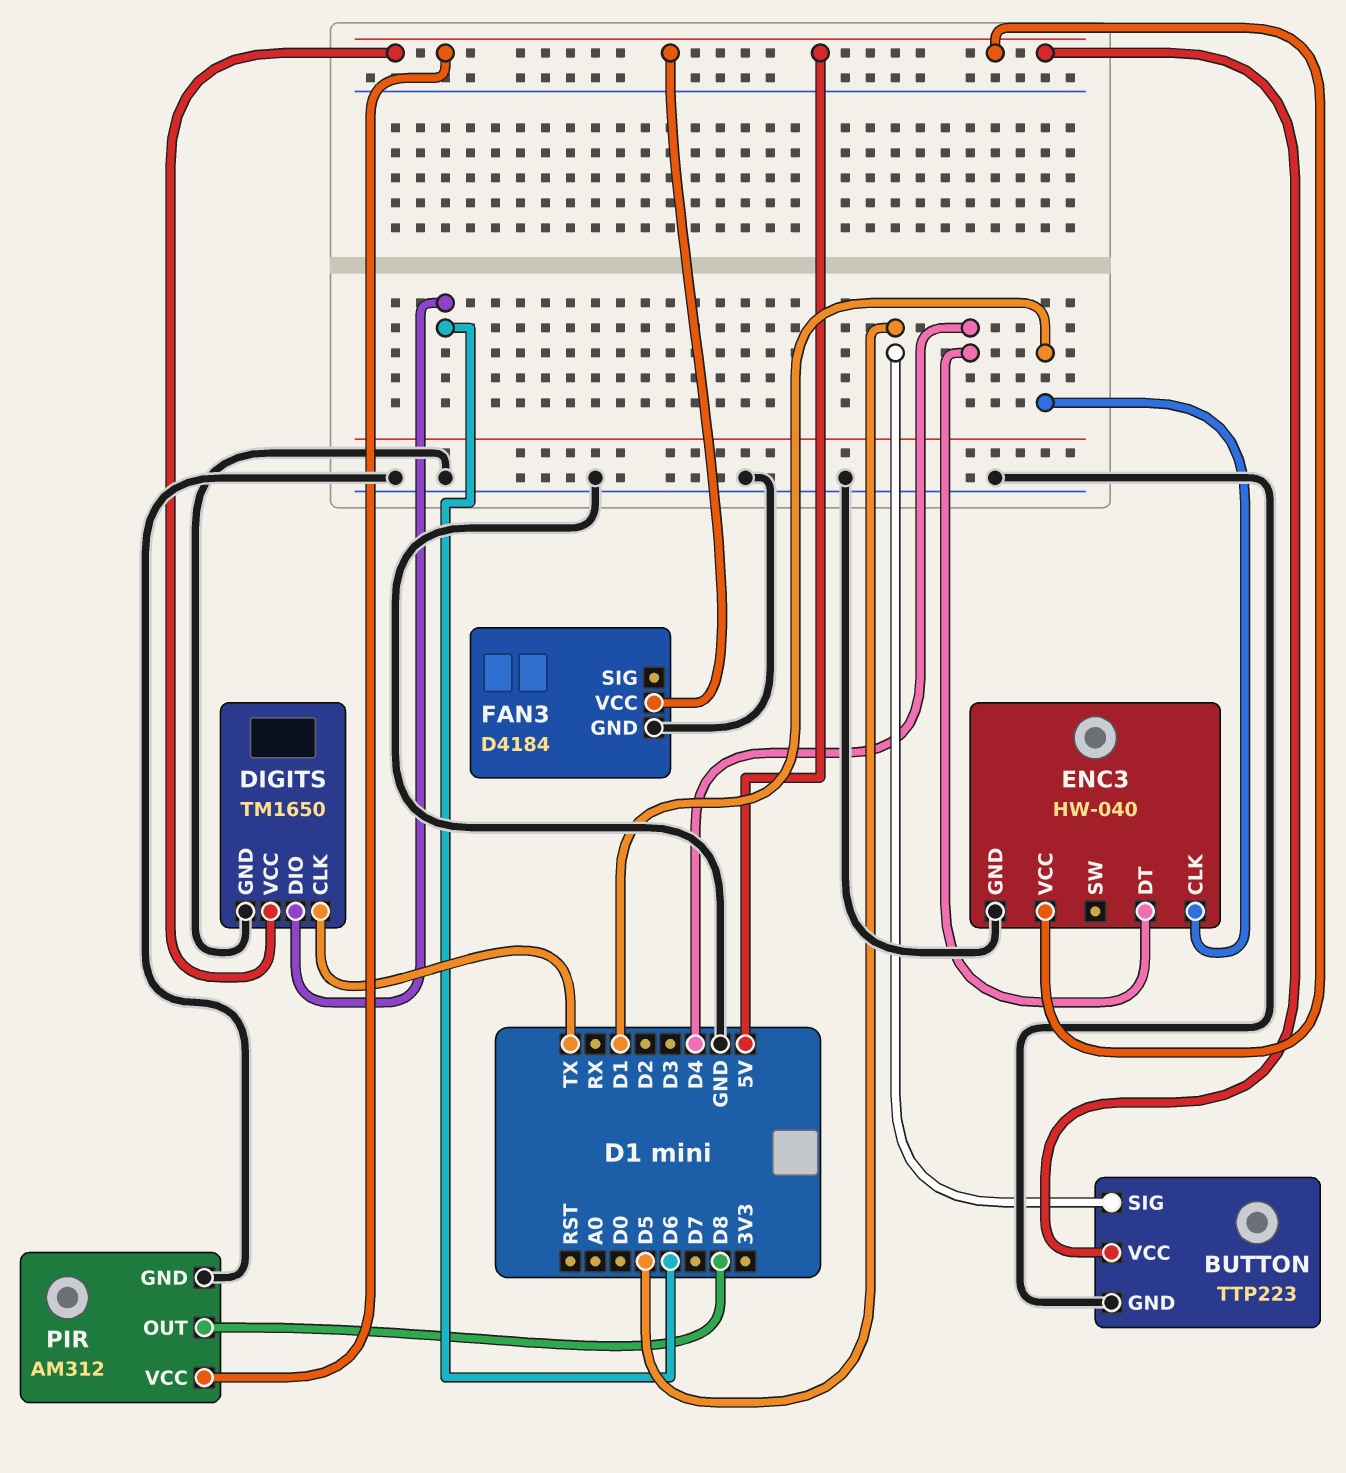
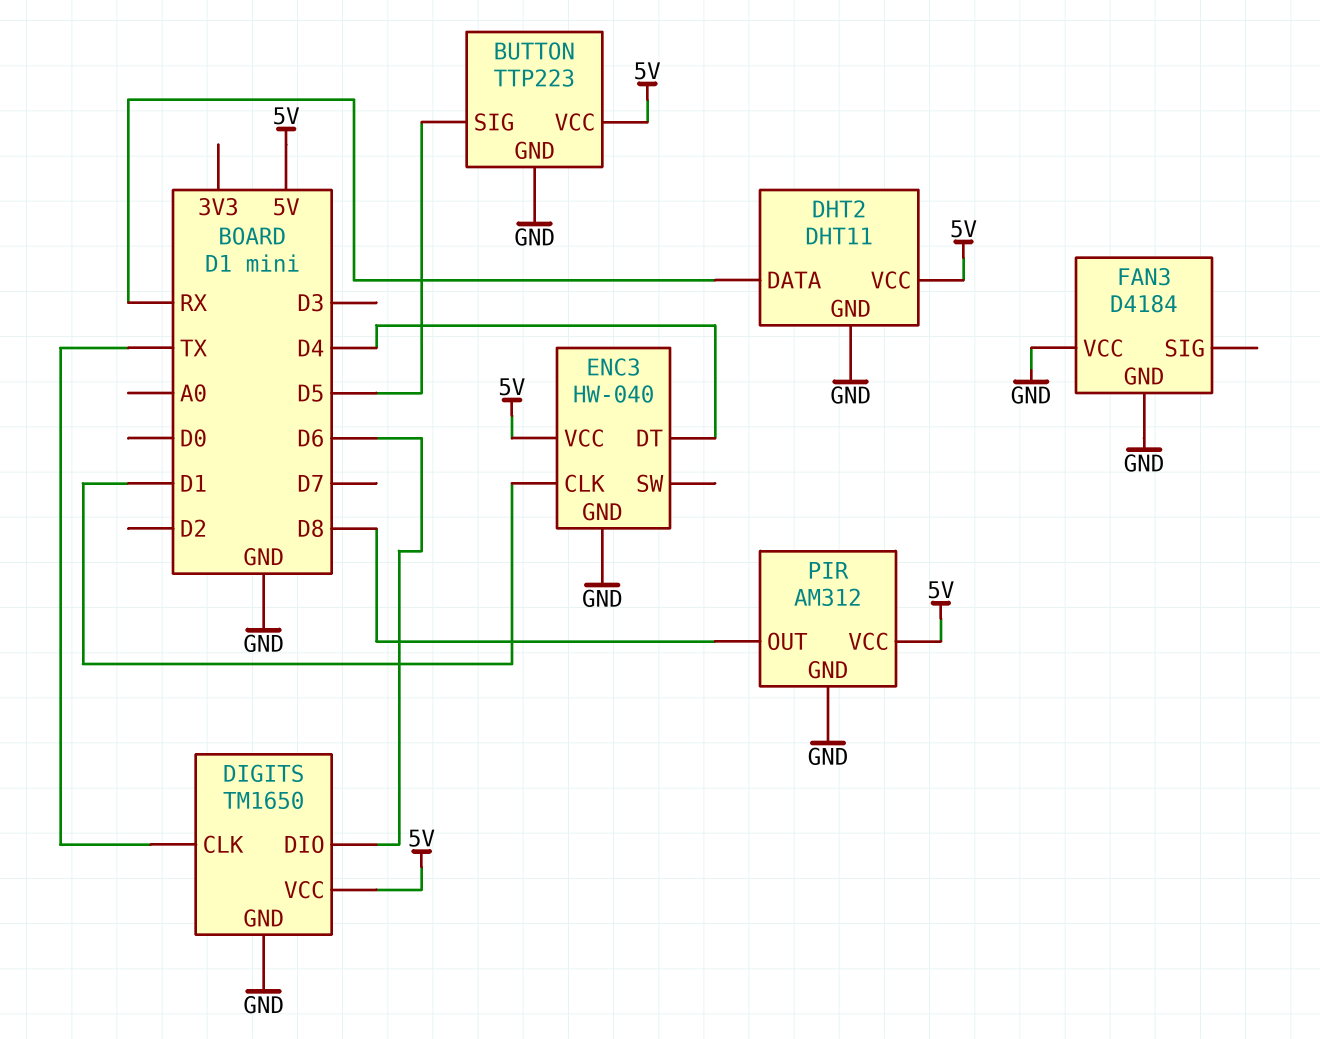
DHT2: none -> DHT11
DHT2 pin DATA: none -> RX
DHT2 pin GND: none -> GND
DHT2 pin VCC: none -> 5V
FAN3 pin VCC: 5V -> GND

